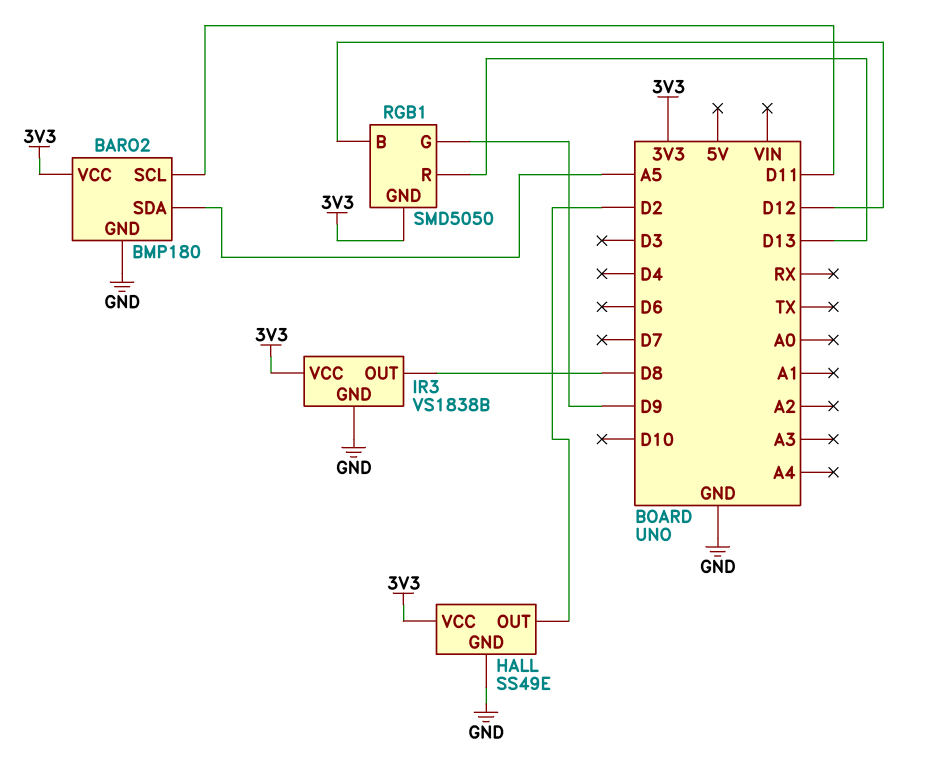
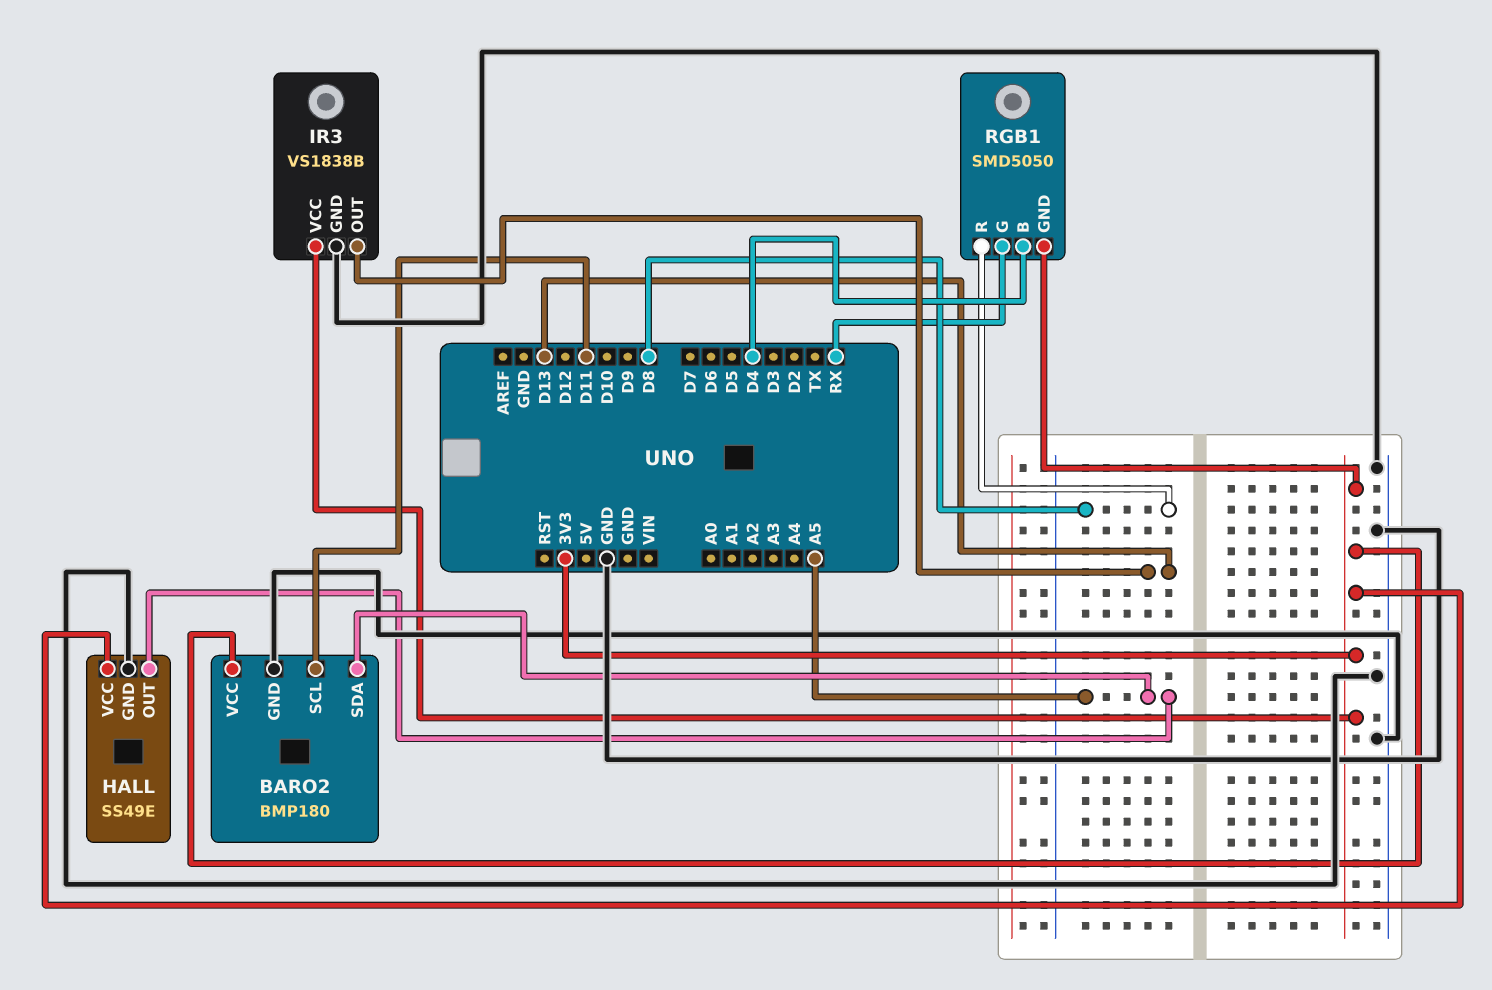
HALL pin OUT: D2 -> A5
IR3 pin OUT: D8 -> D13
RGB1 pin B: D12 -> D4
RGB1 pin G: D9 -> RX
RGB1 pin R: D13 -> D8

